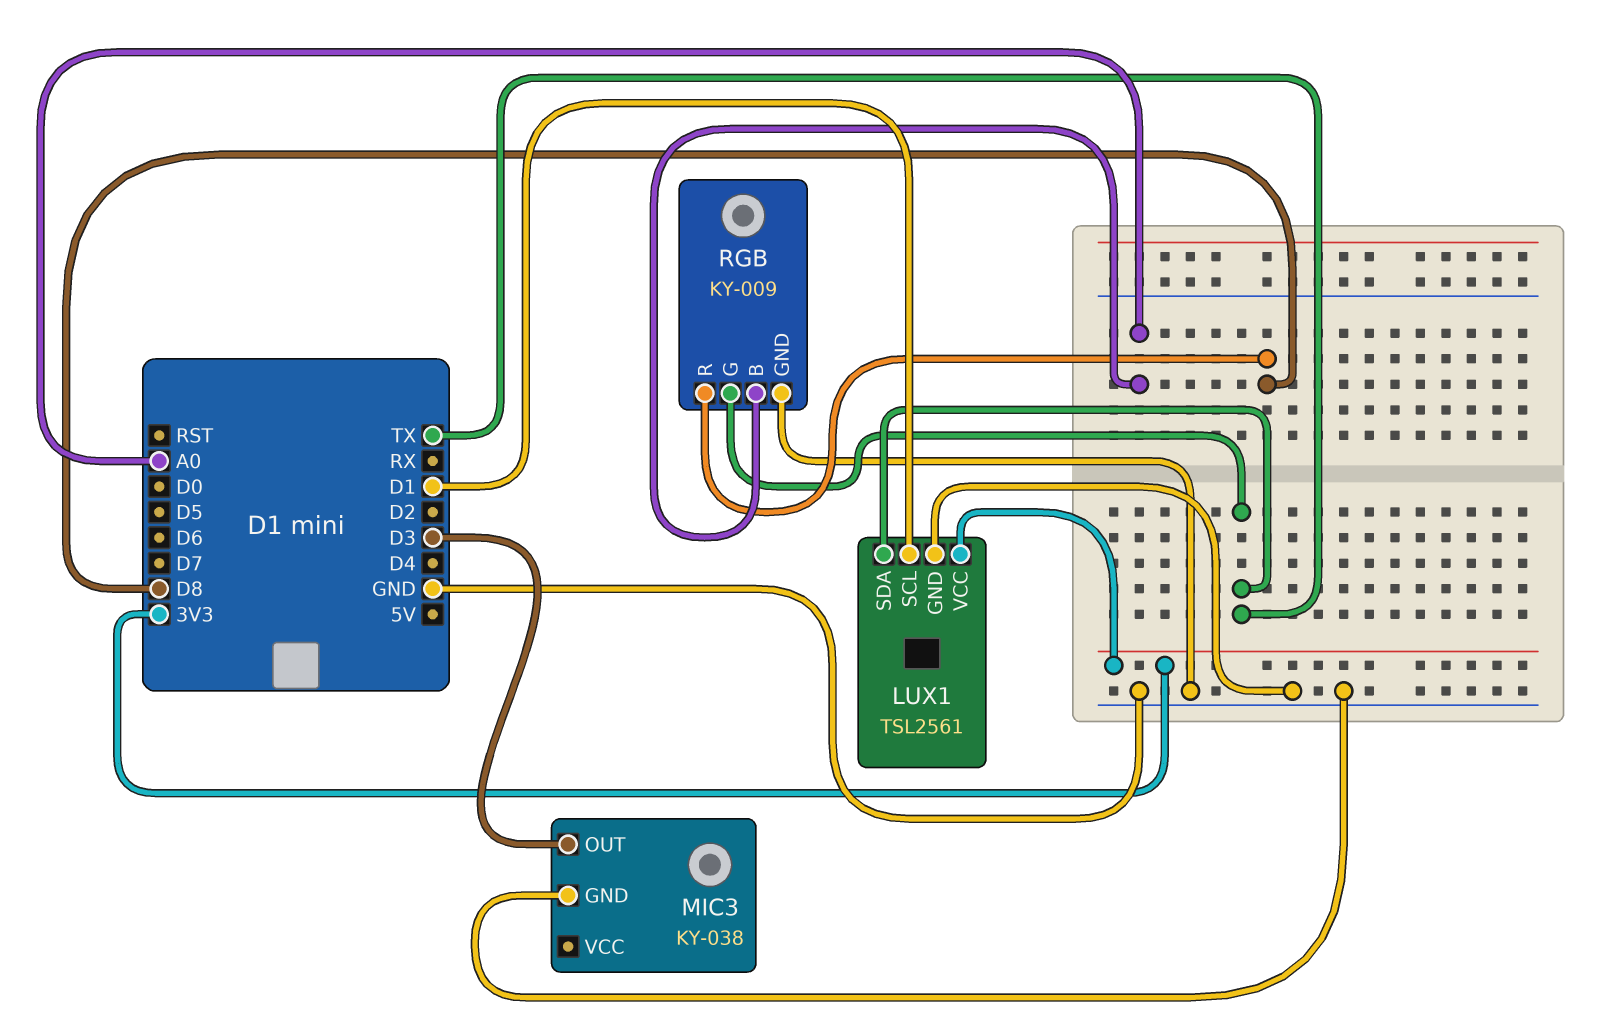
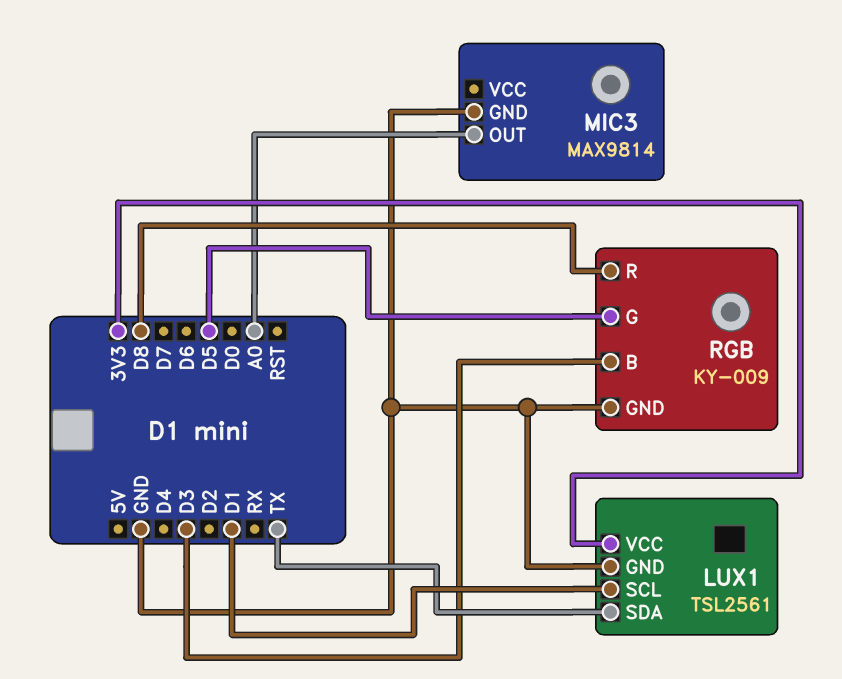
MIC3: KY-038 -> MAX9814
MIC3 pin OUT: D3 -> A0
RGB pin B: A0 -> D3
RGB pin G: TX -> D5

